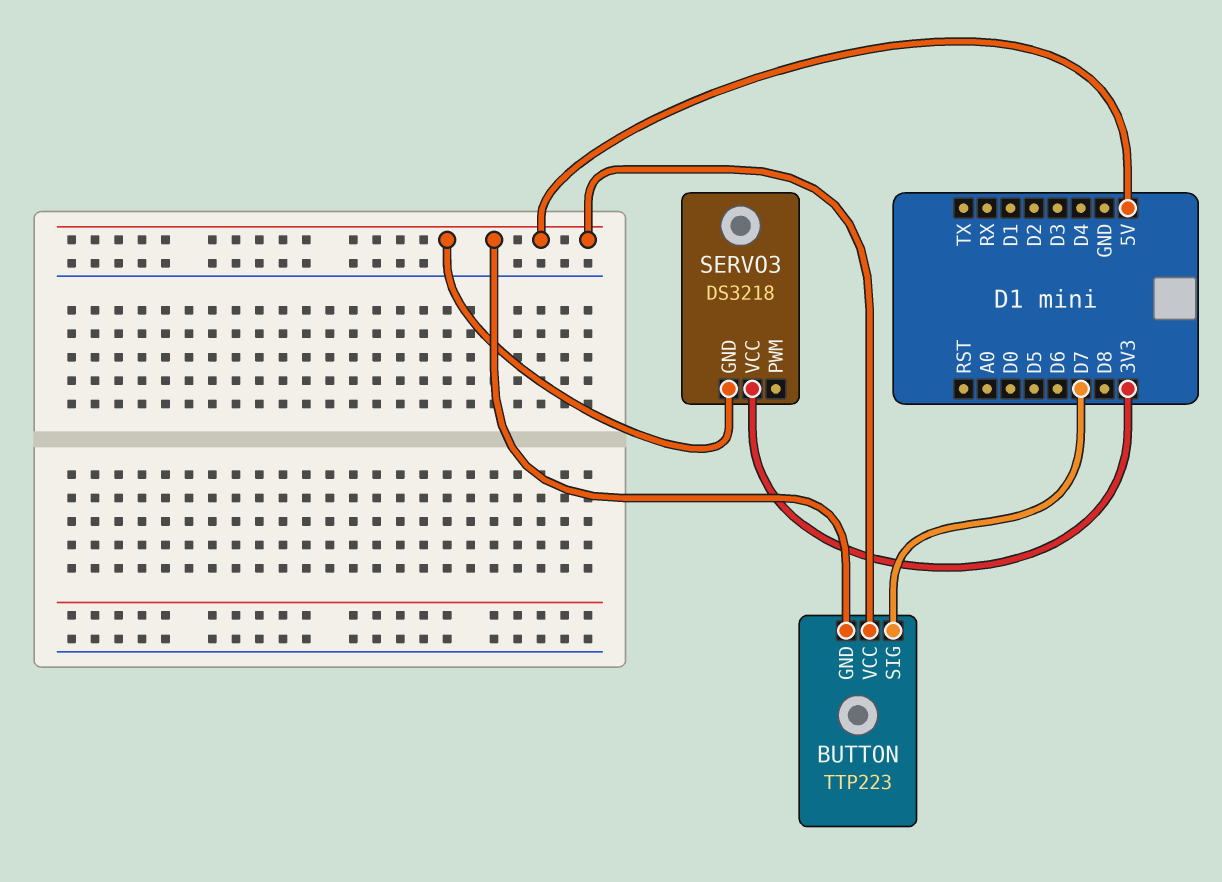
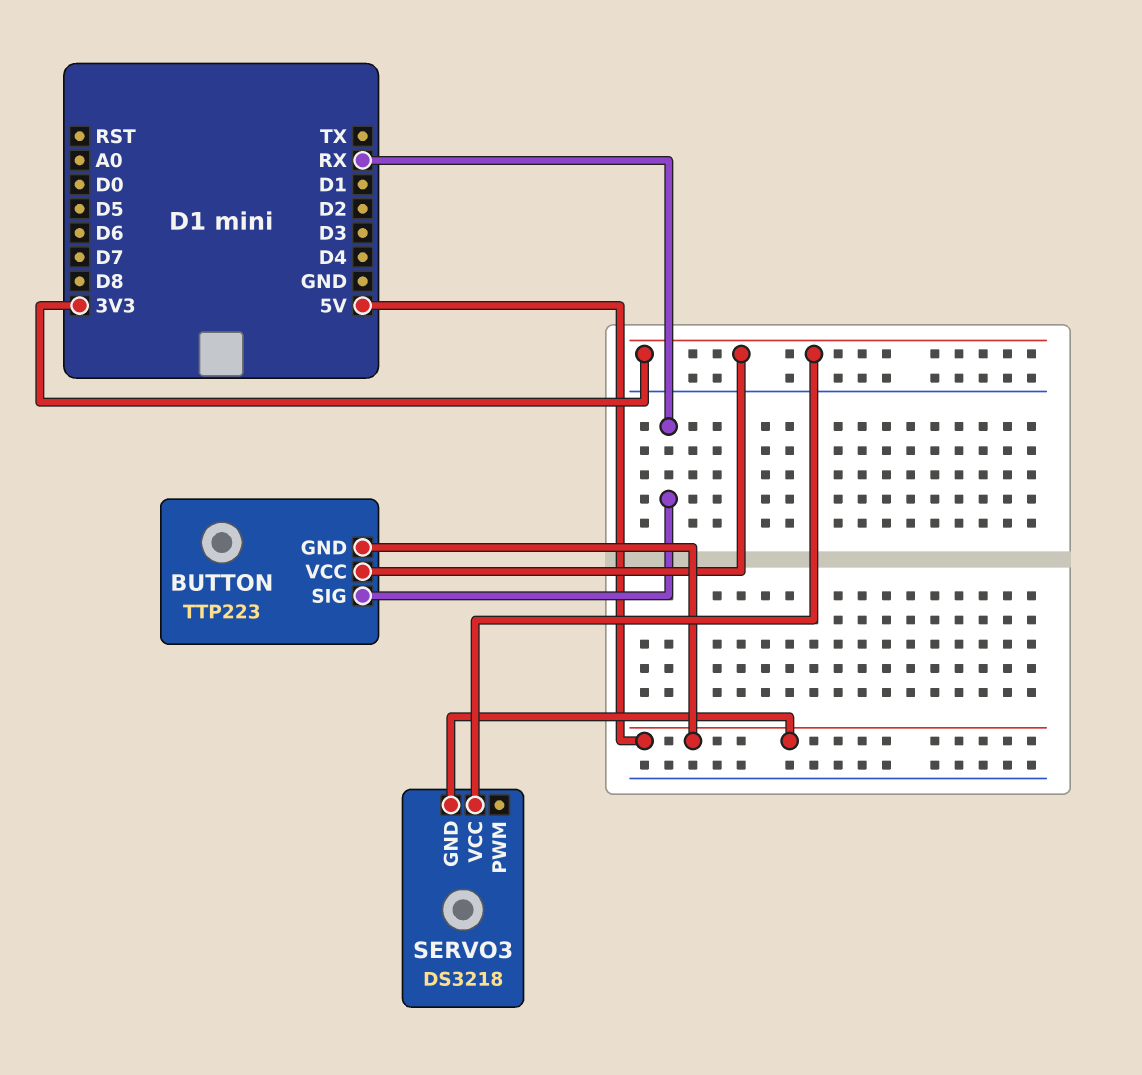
BUTTON pin SIG: D7 -> RX
BUTTON pin VCC: 5V -> 3V3

